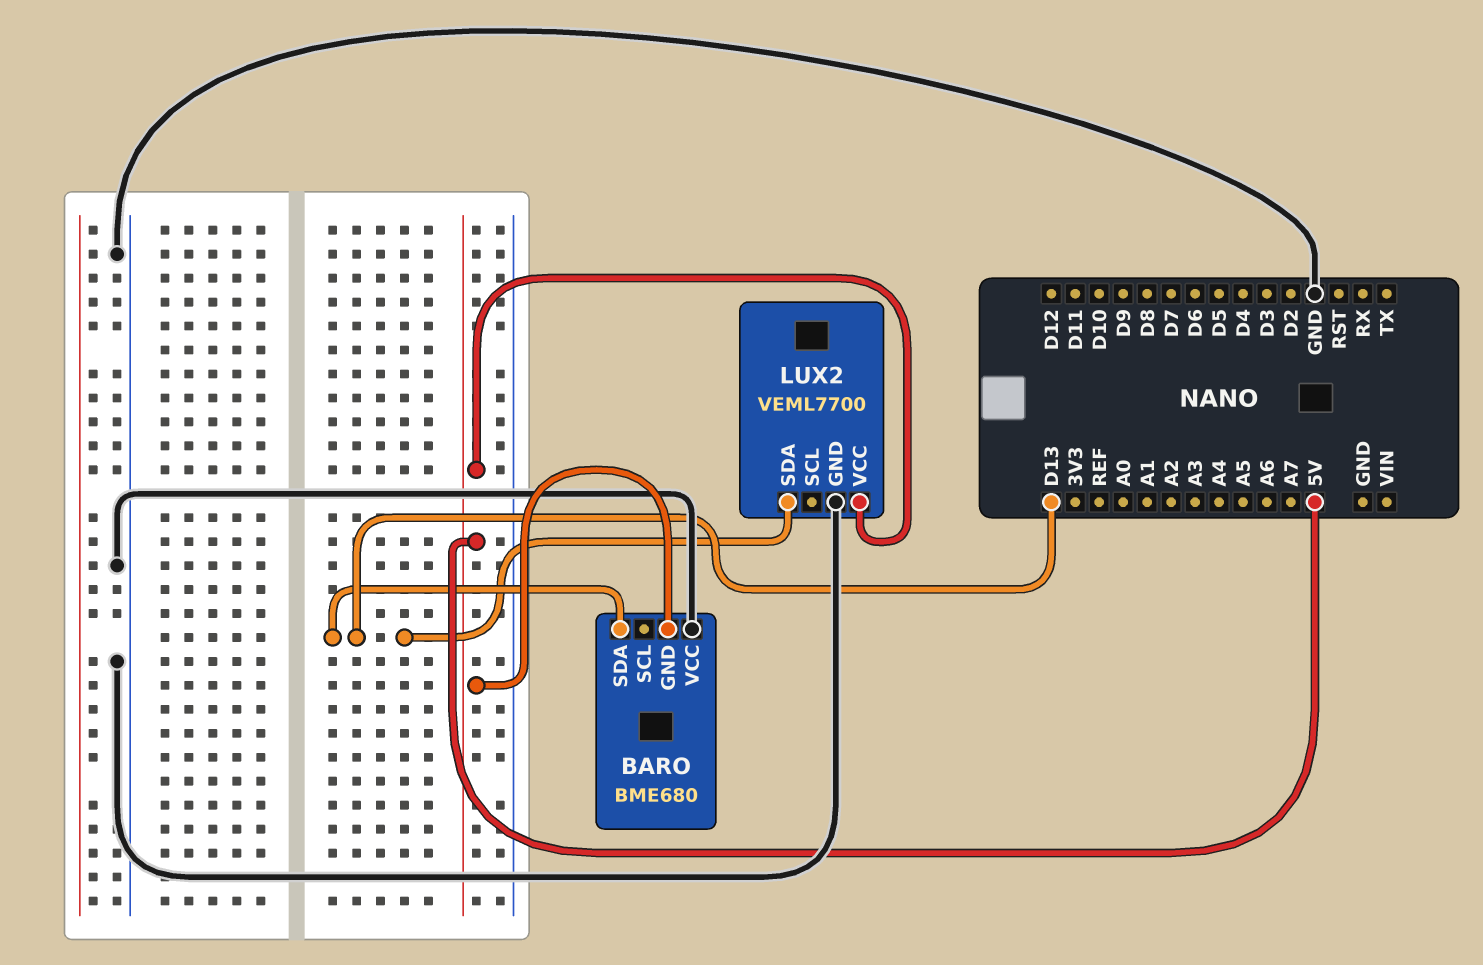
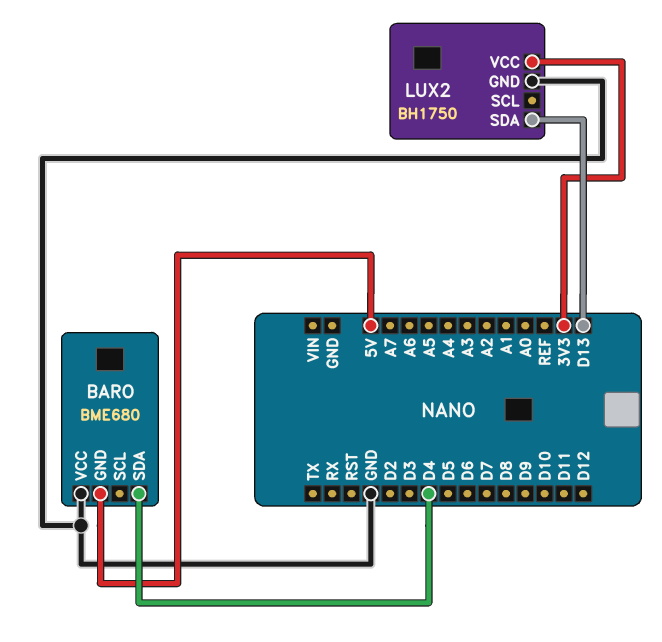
BARO pin SDA: D13 -> D4
LUX2: VEML7700 -> BH1750
LUX2 pin VCC: 5V -> 3V3

